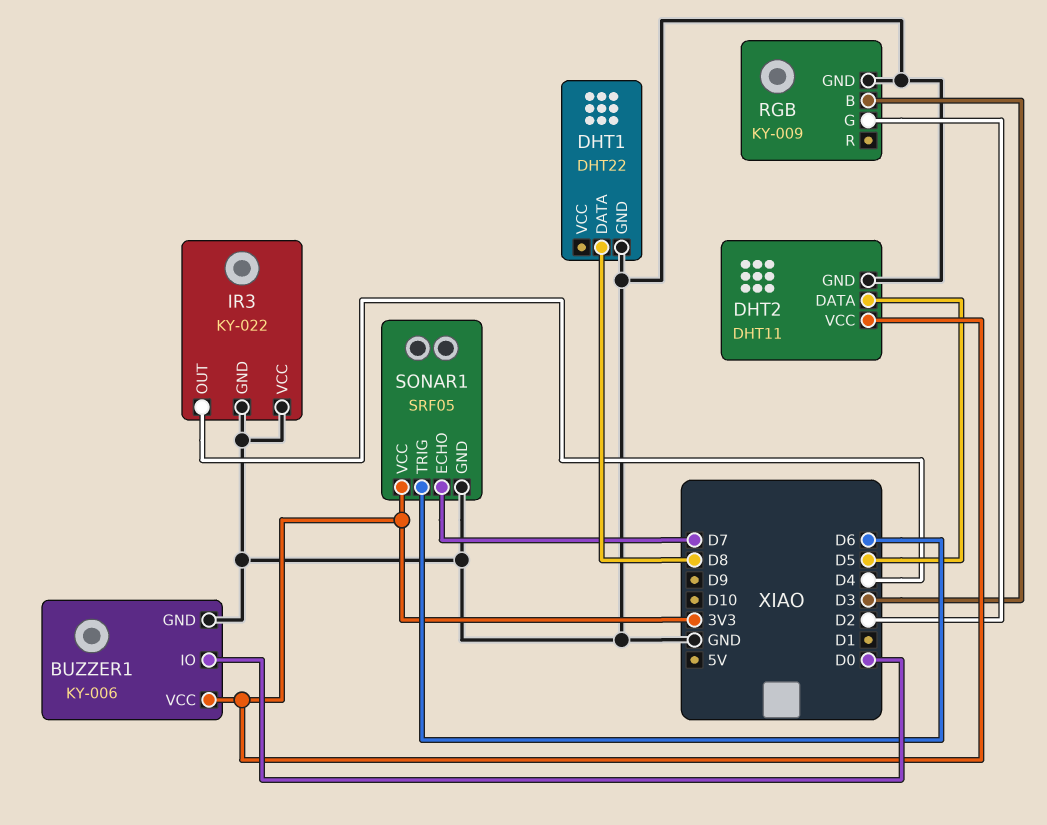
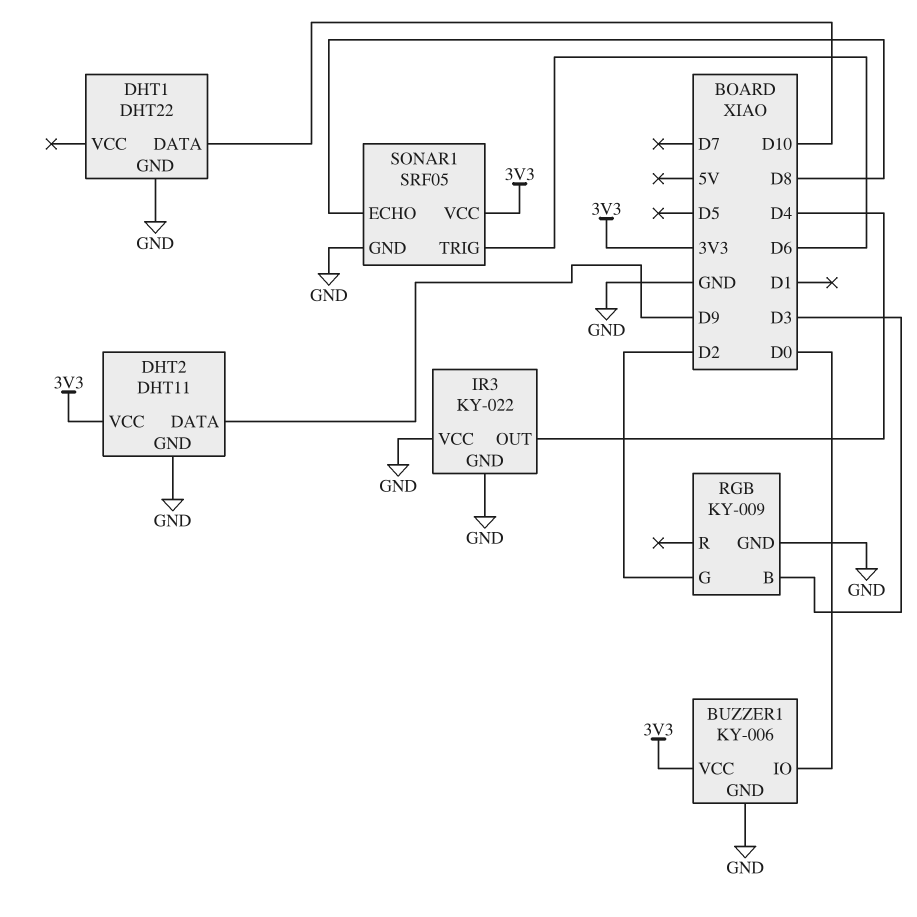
DHT1 pin DATA: D8 -> D10
DHT2 pin DATA: D5 -> D9
SONAR1 pin ECHO: D7 -> D8

